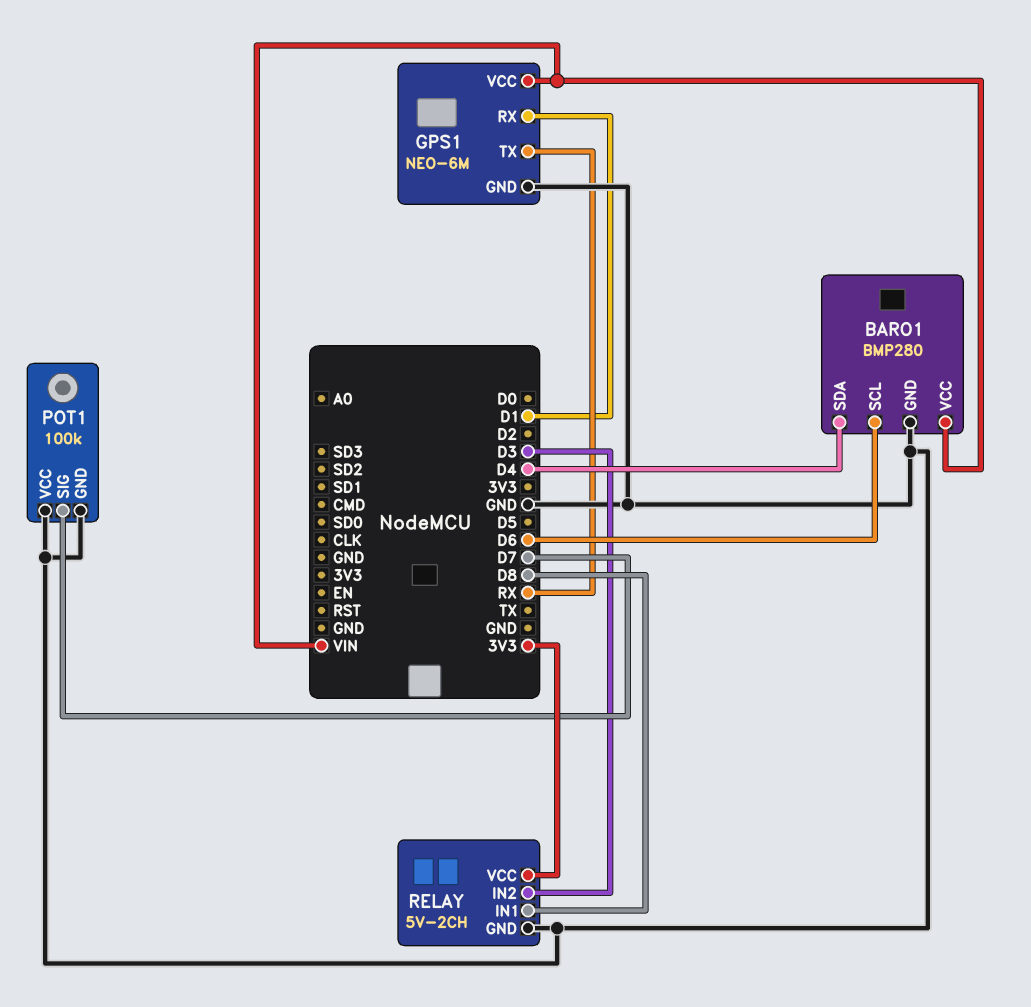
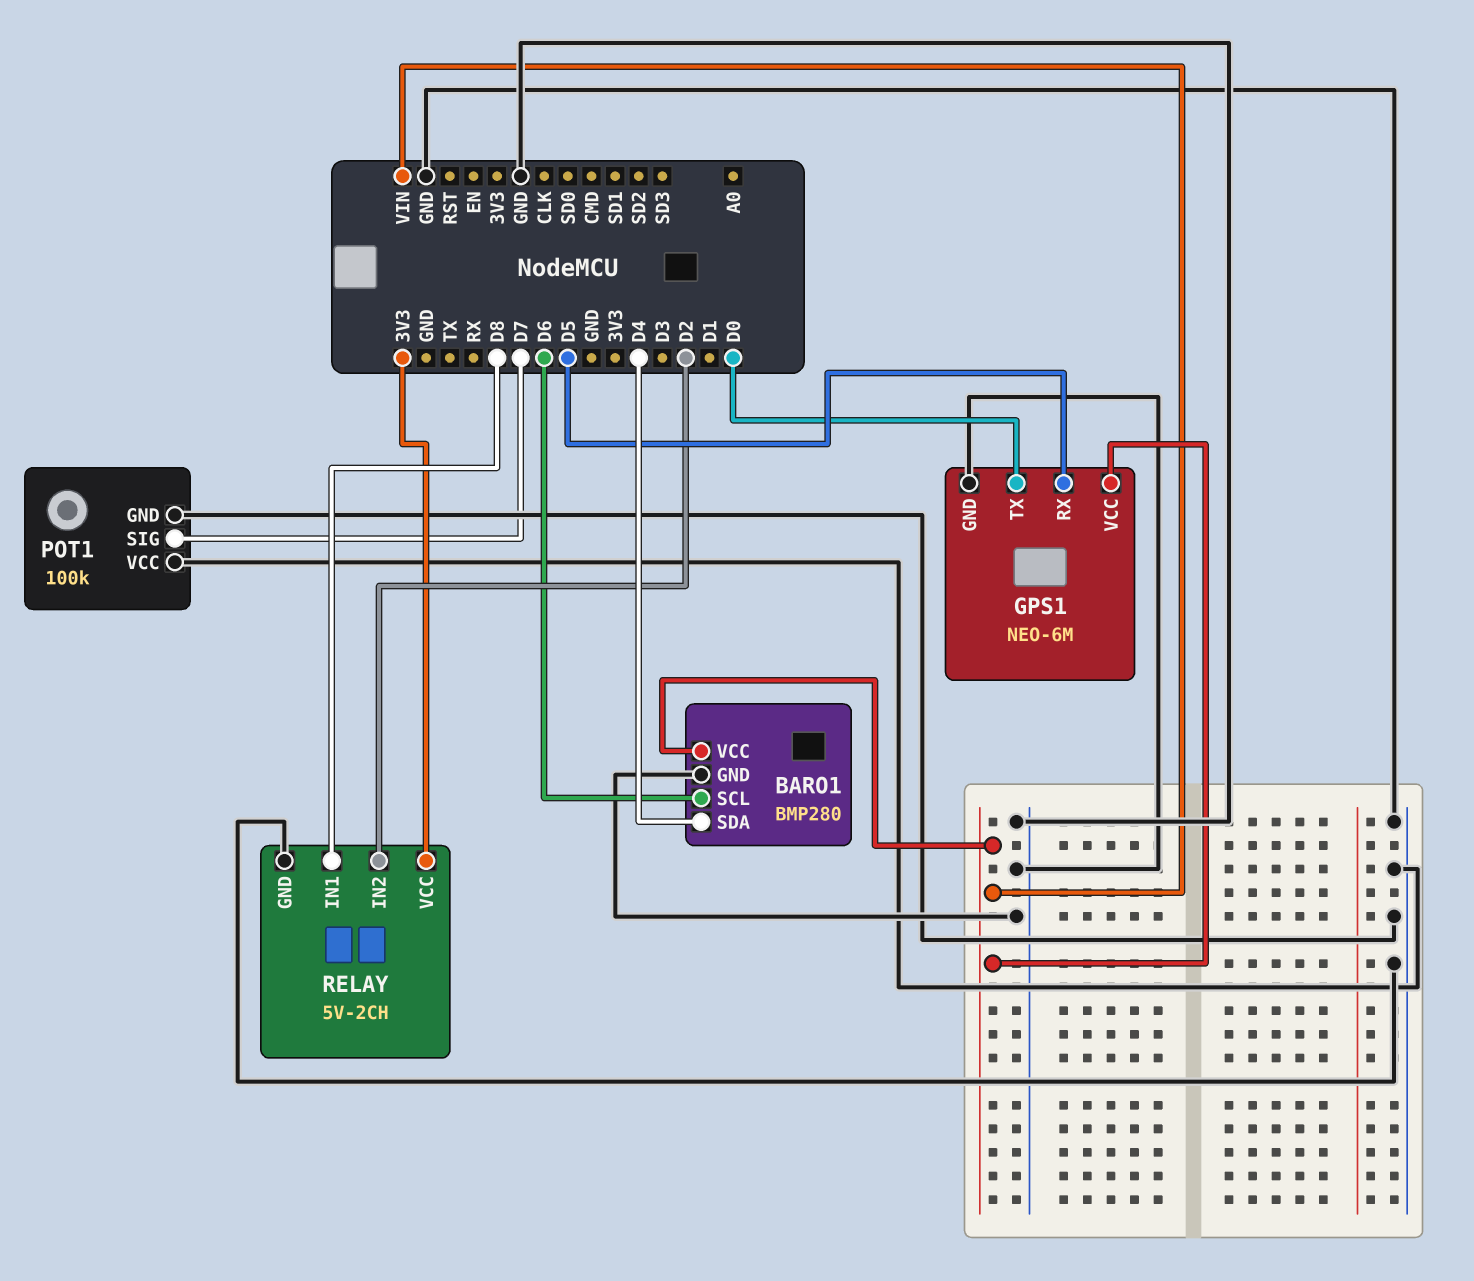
GPS1 pin RX: D1 -> D5
GPS1 pin TX: RX -> D0
RELAY pin IN2: D3 -> D2

